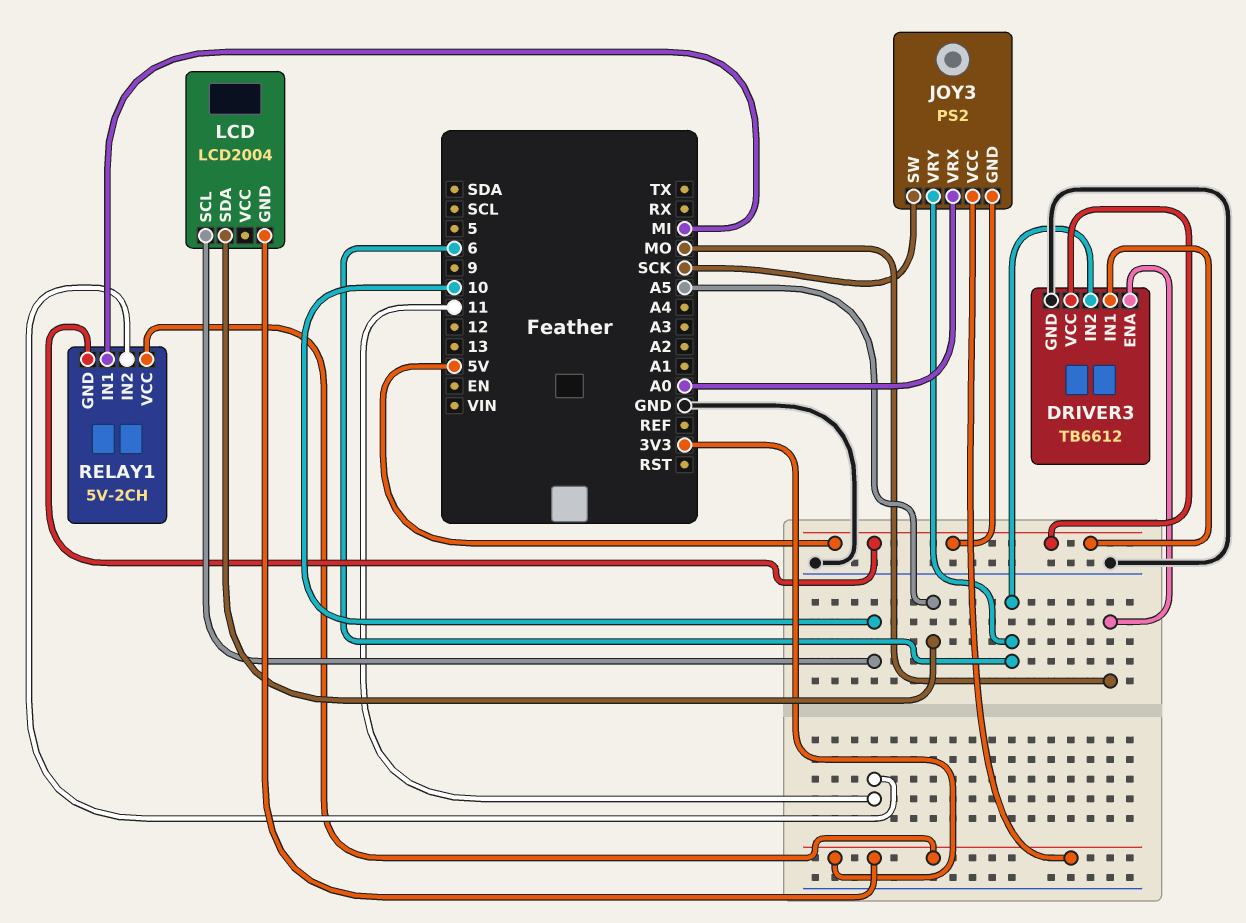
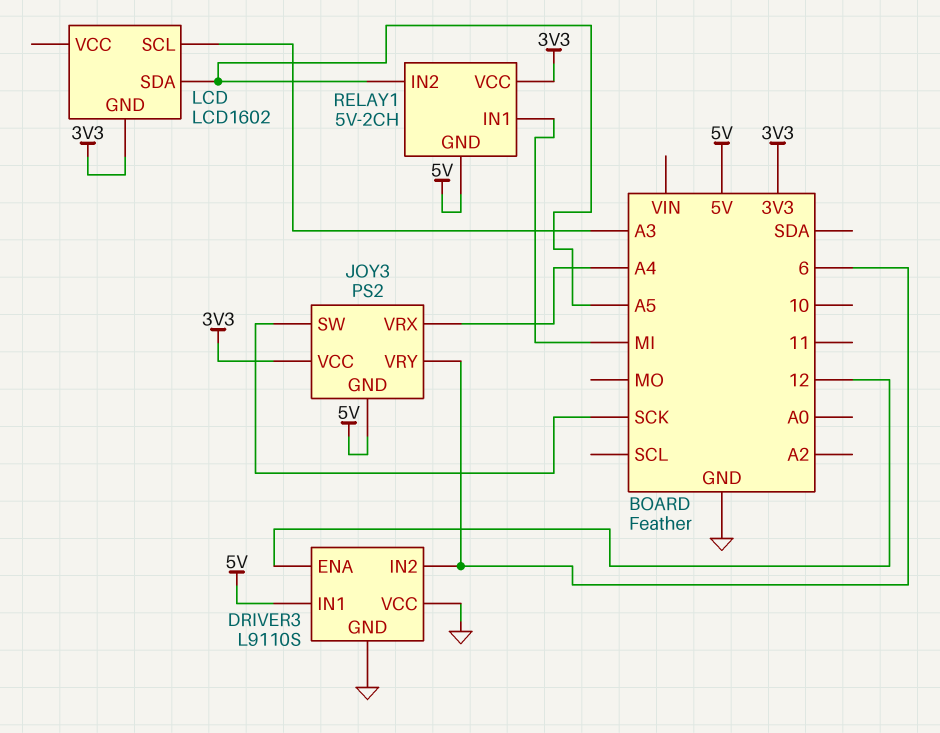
DRIVER3: TB6612 -> L9110S
DRIVER3 pin ENA: MO -> 12
DRIVER3 pin VCC: 5V -> GND
JOY3 pin VRX: A0 -> A4
LCD: LCD2004 -> LCD1602
LCD pin SCL: 10 -> A3
RELAY1 pin IN2: 11 -> A5

